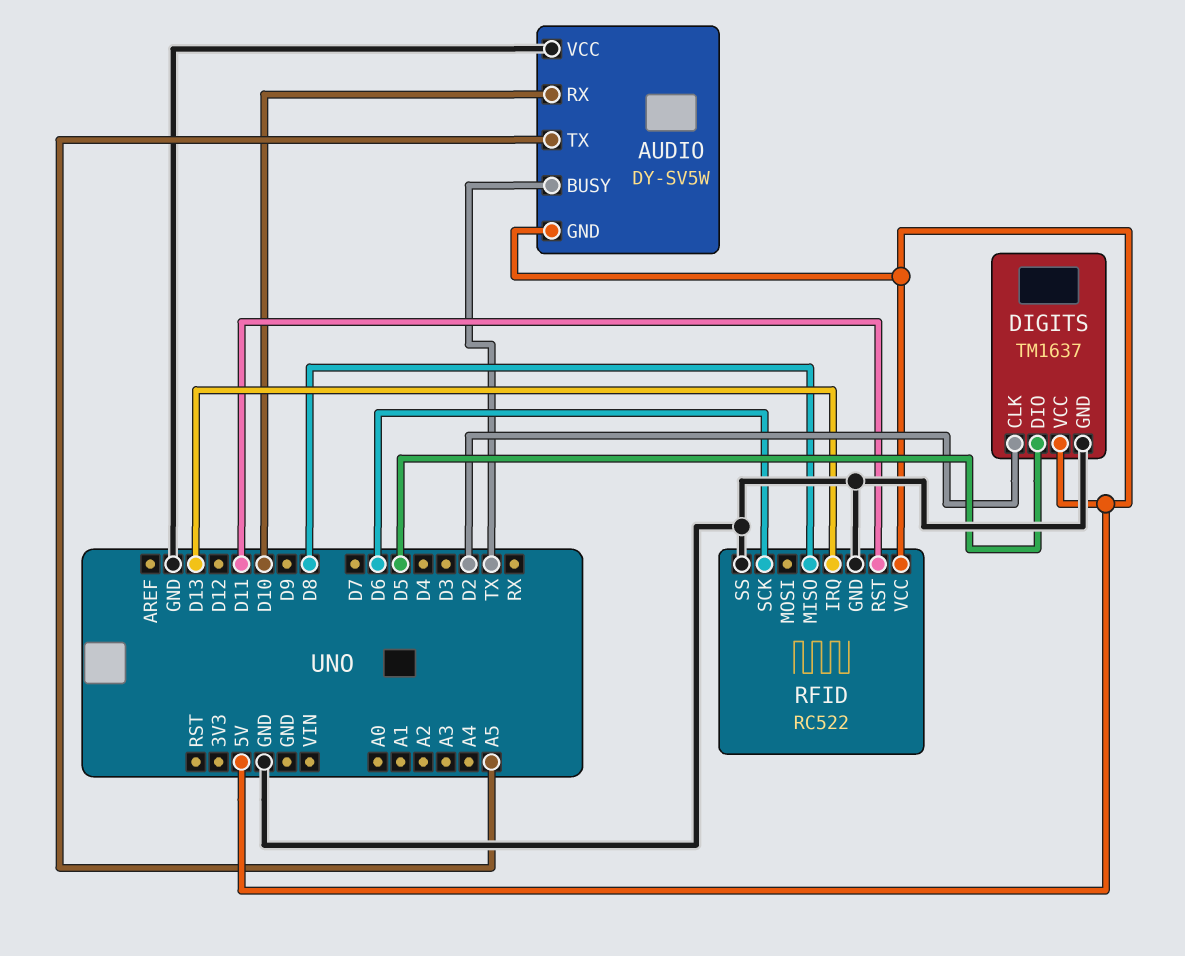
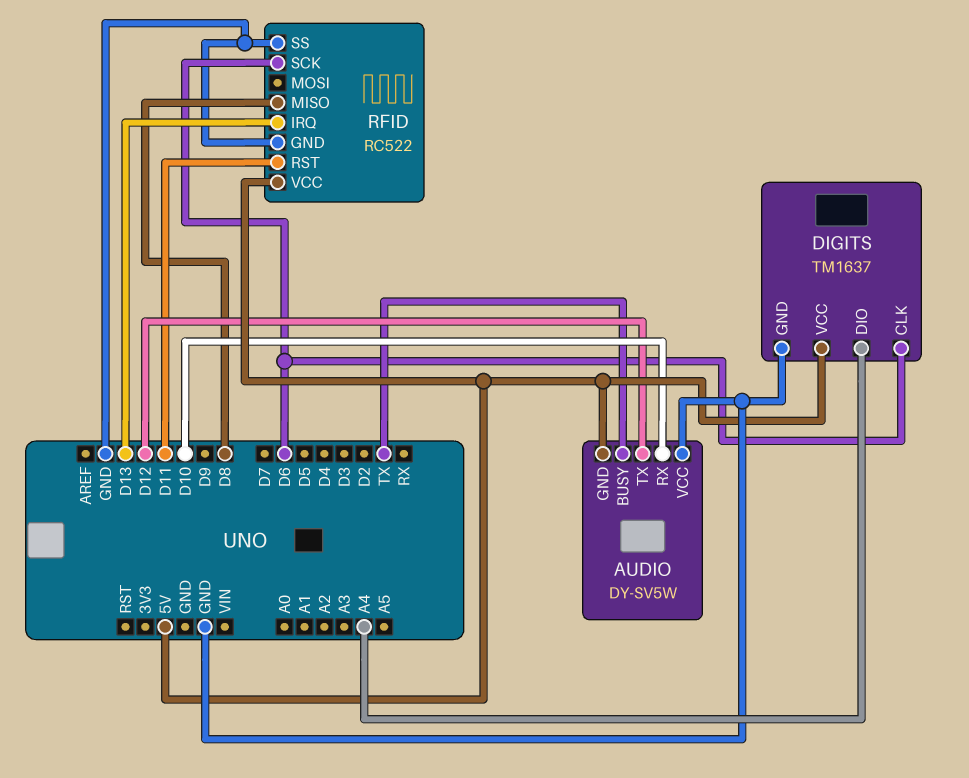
AUDIO pin TX: A5 -> D12
DIGITS pin CLK: D2 -> D6
DIGITS pin DIO: D5 -> A4

